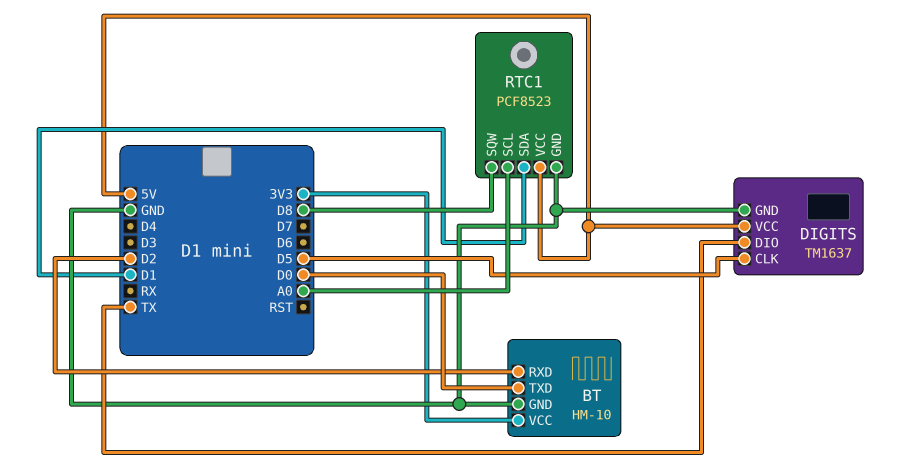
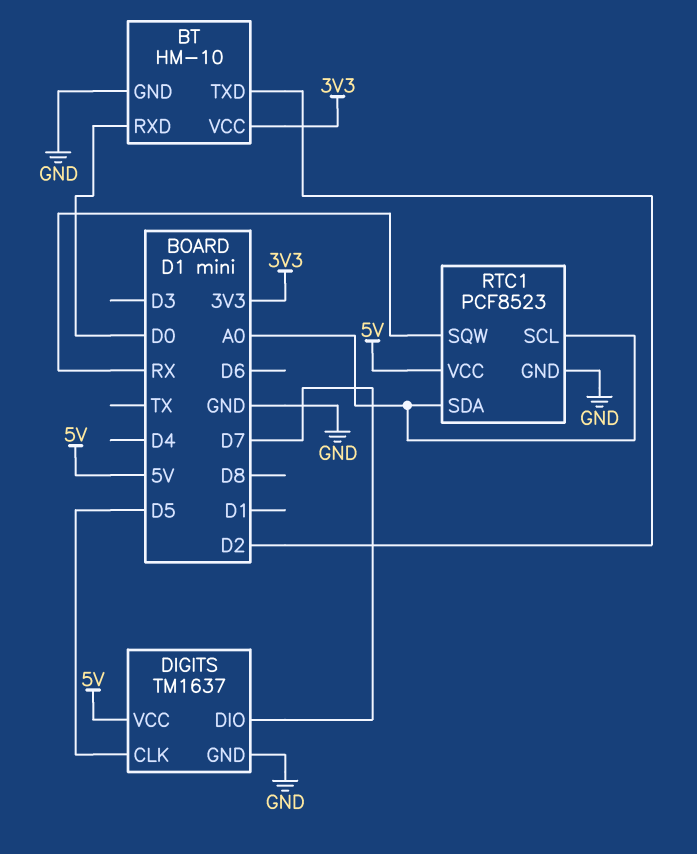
BT pin RXD: D2 -> D0
BT pin TXD: D0 -> D2
DIGITS pin DIO: TX -> D7
RTC1 pin SDA: D1 -> A0
RTC1 pin SQW: D8 -> RX

